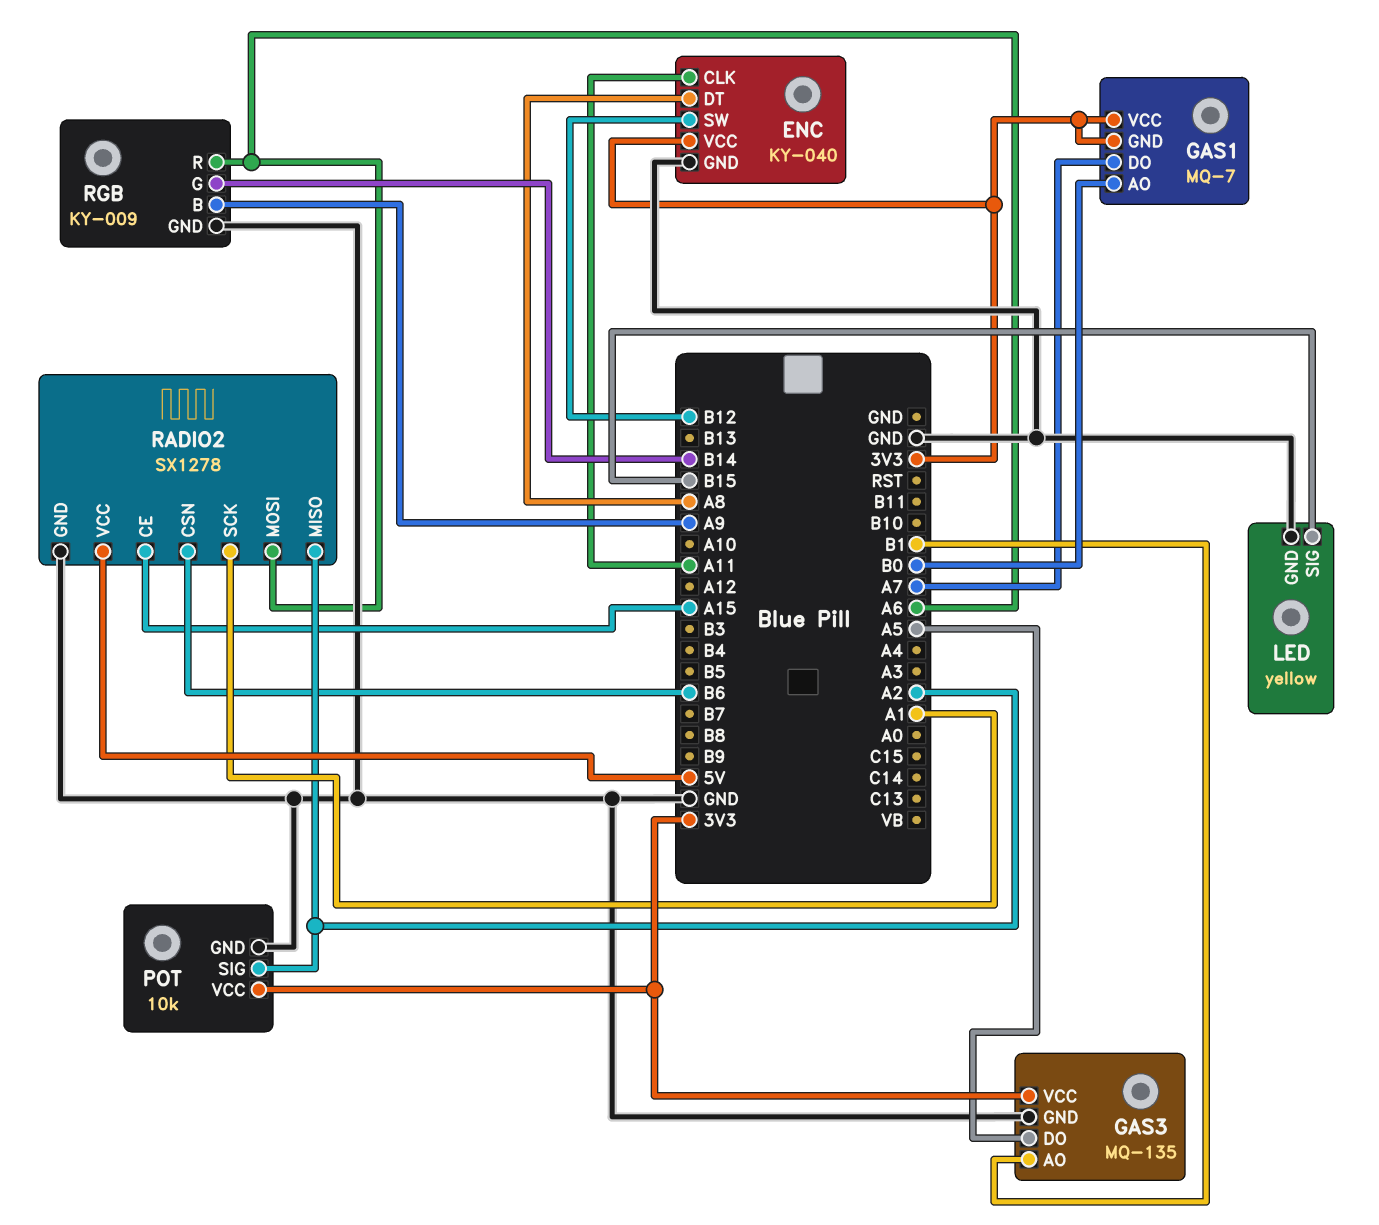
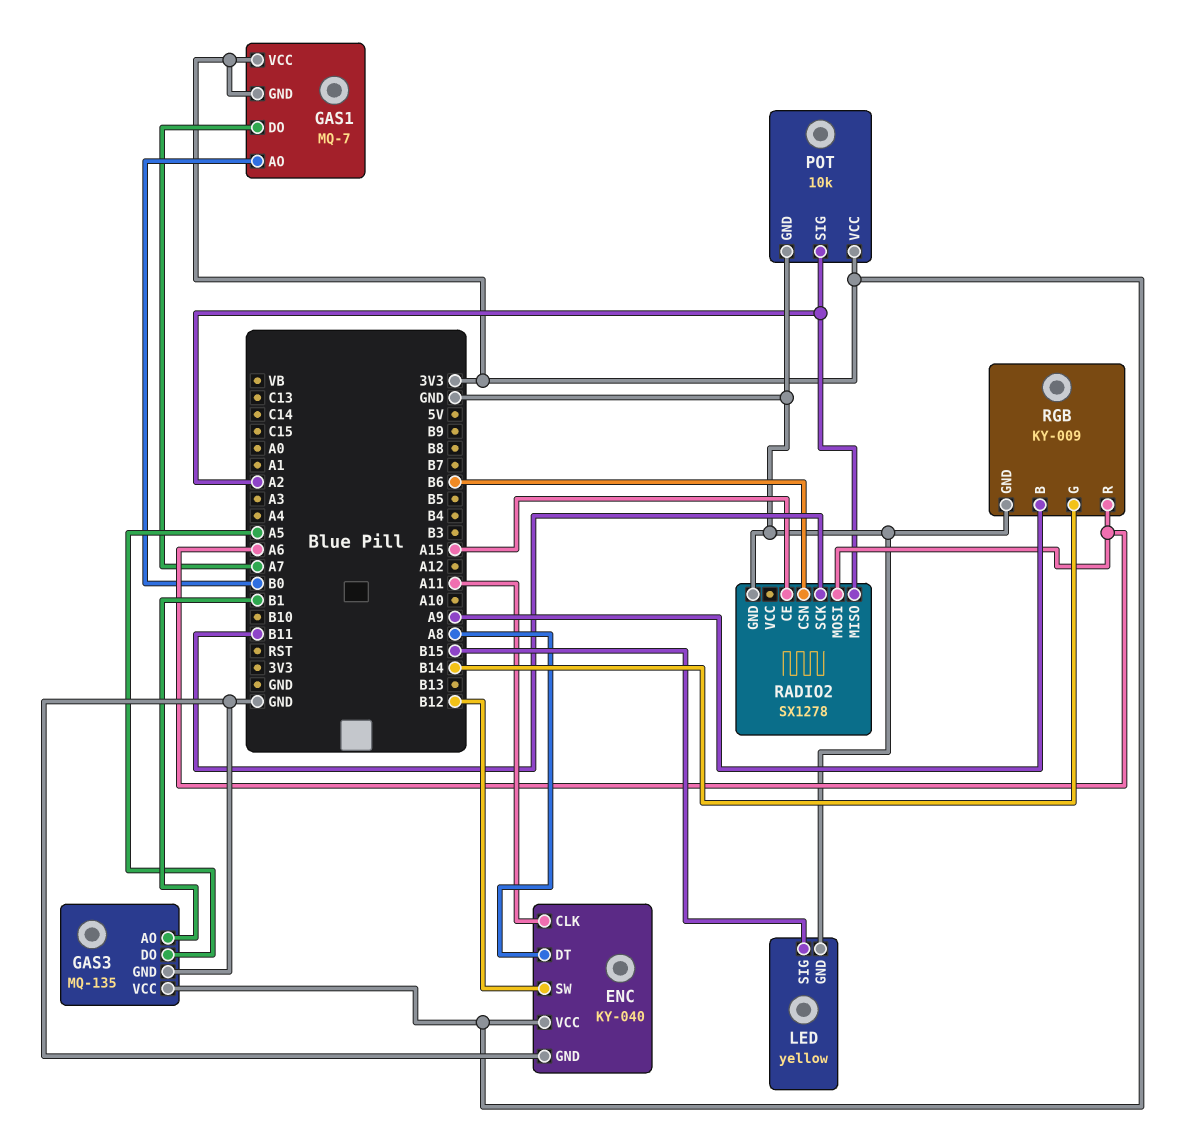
RADIO2 pin SCK: A1 -> B11
RADIO2 pin VCC: 5V -> none

